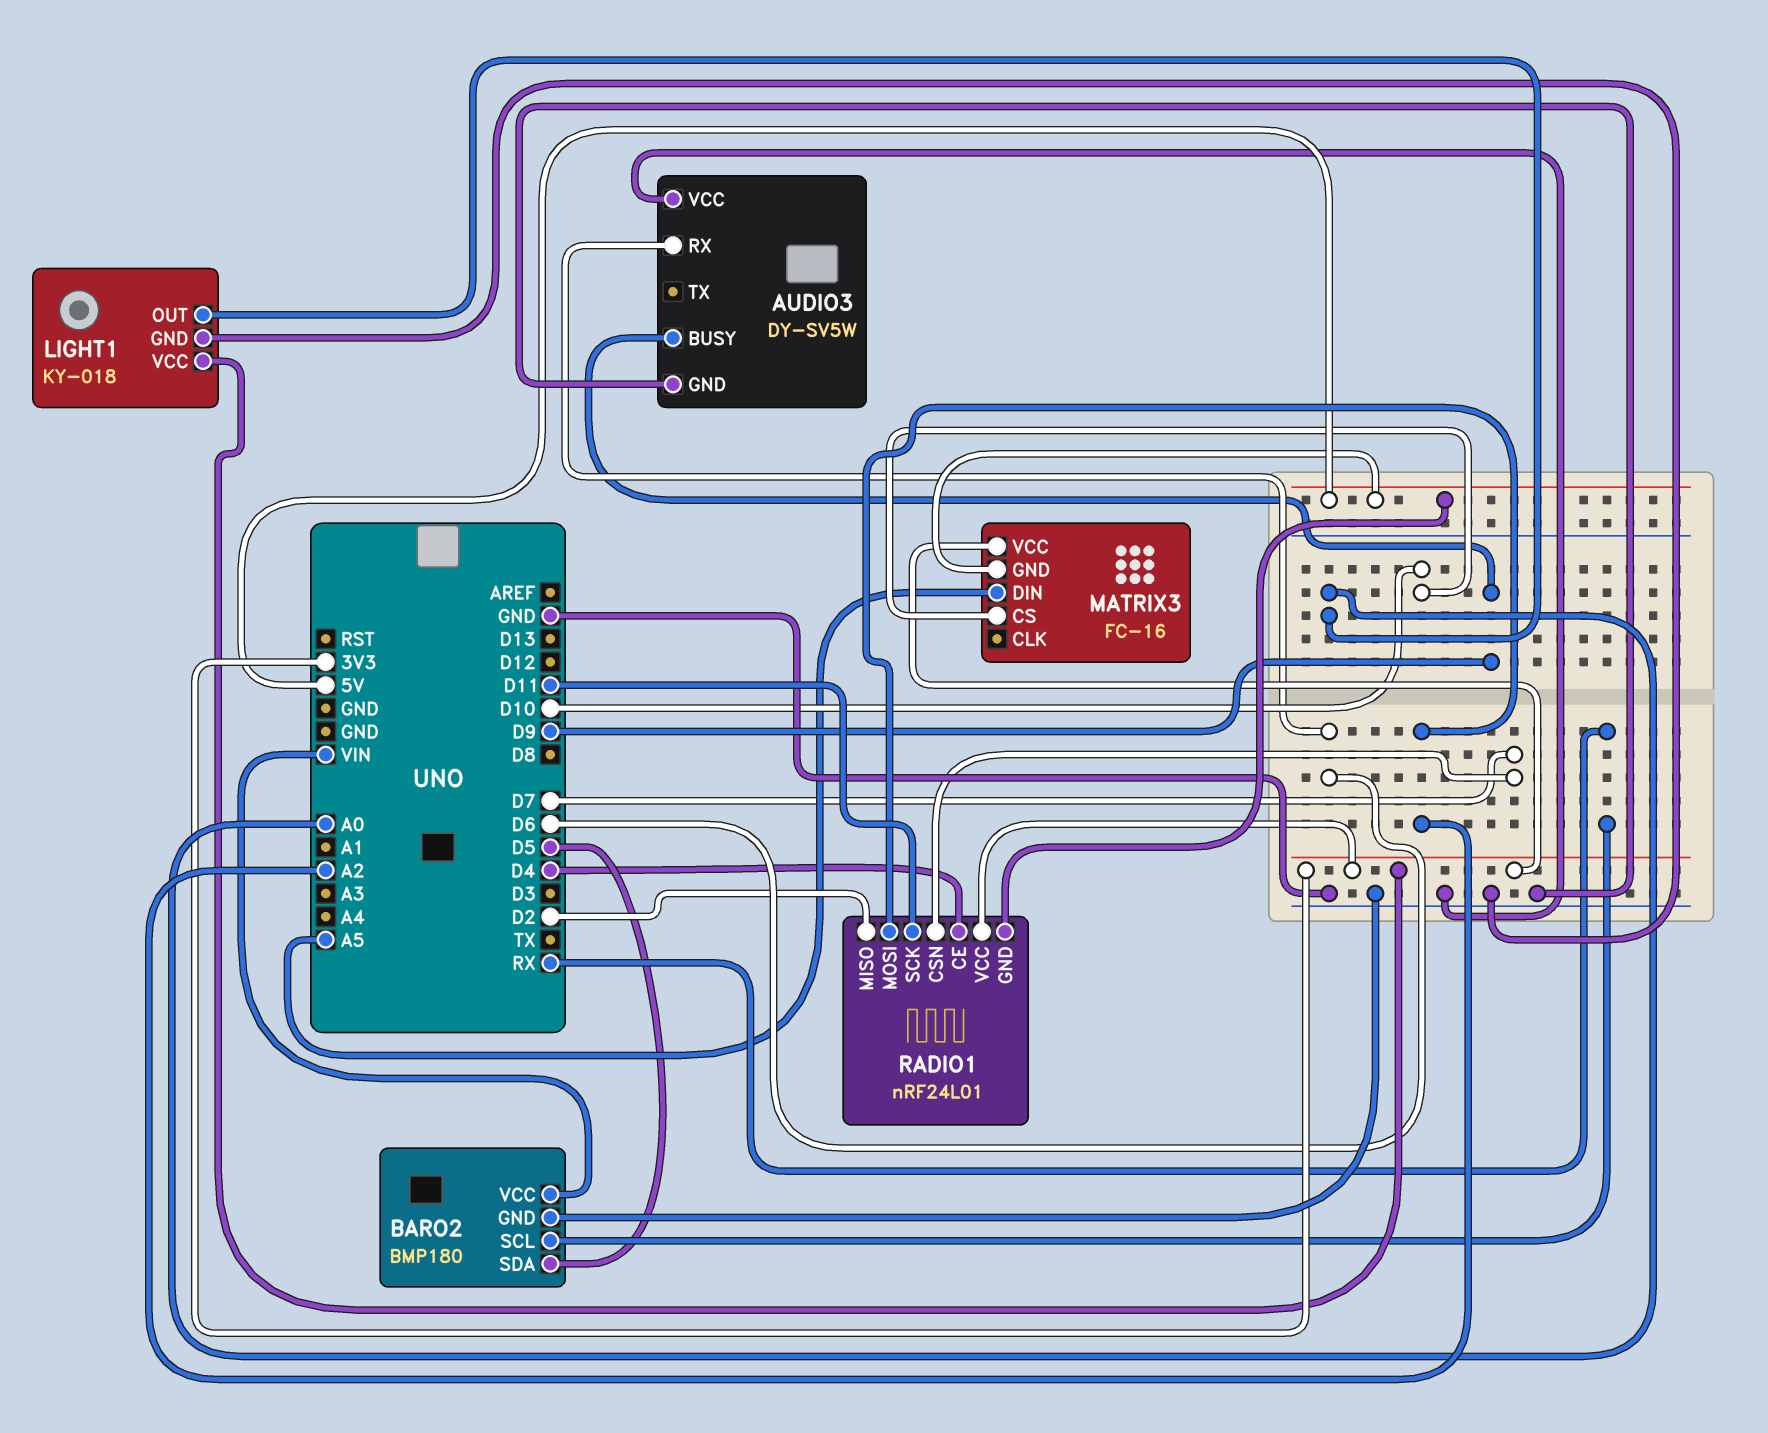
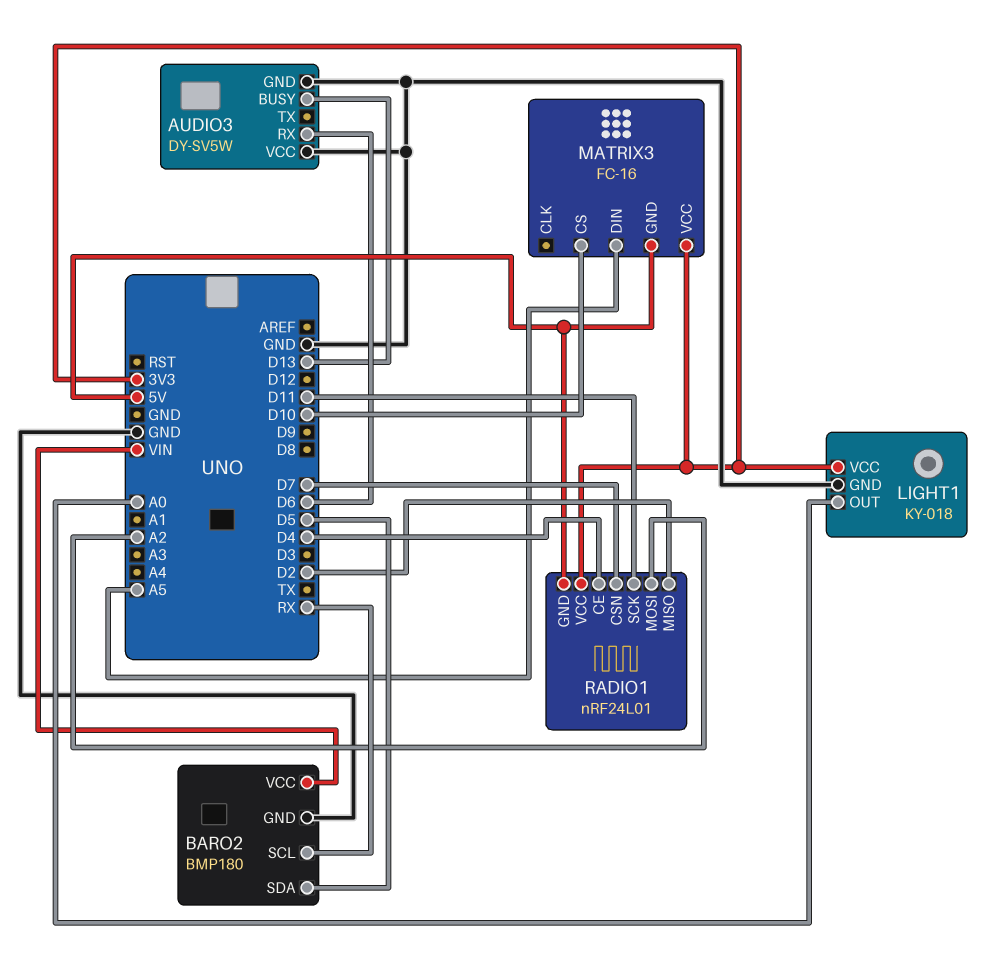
AUDIO3 pin BUSY: D9 -> D13

